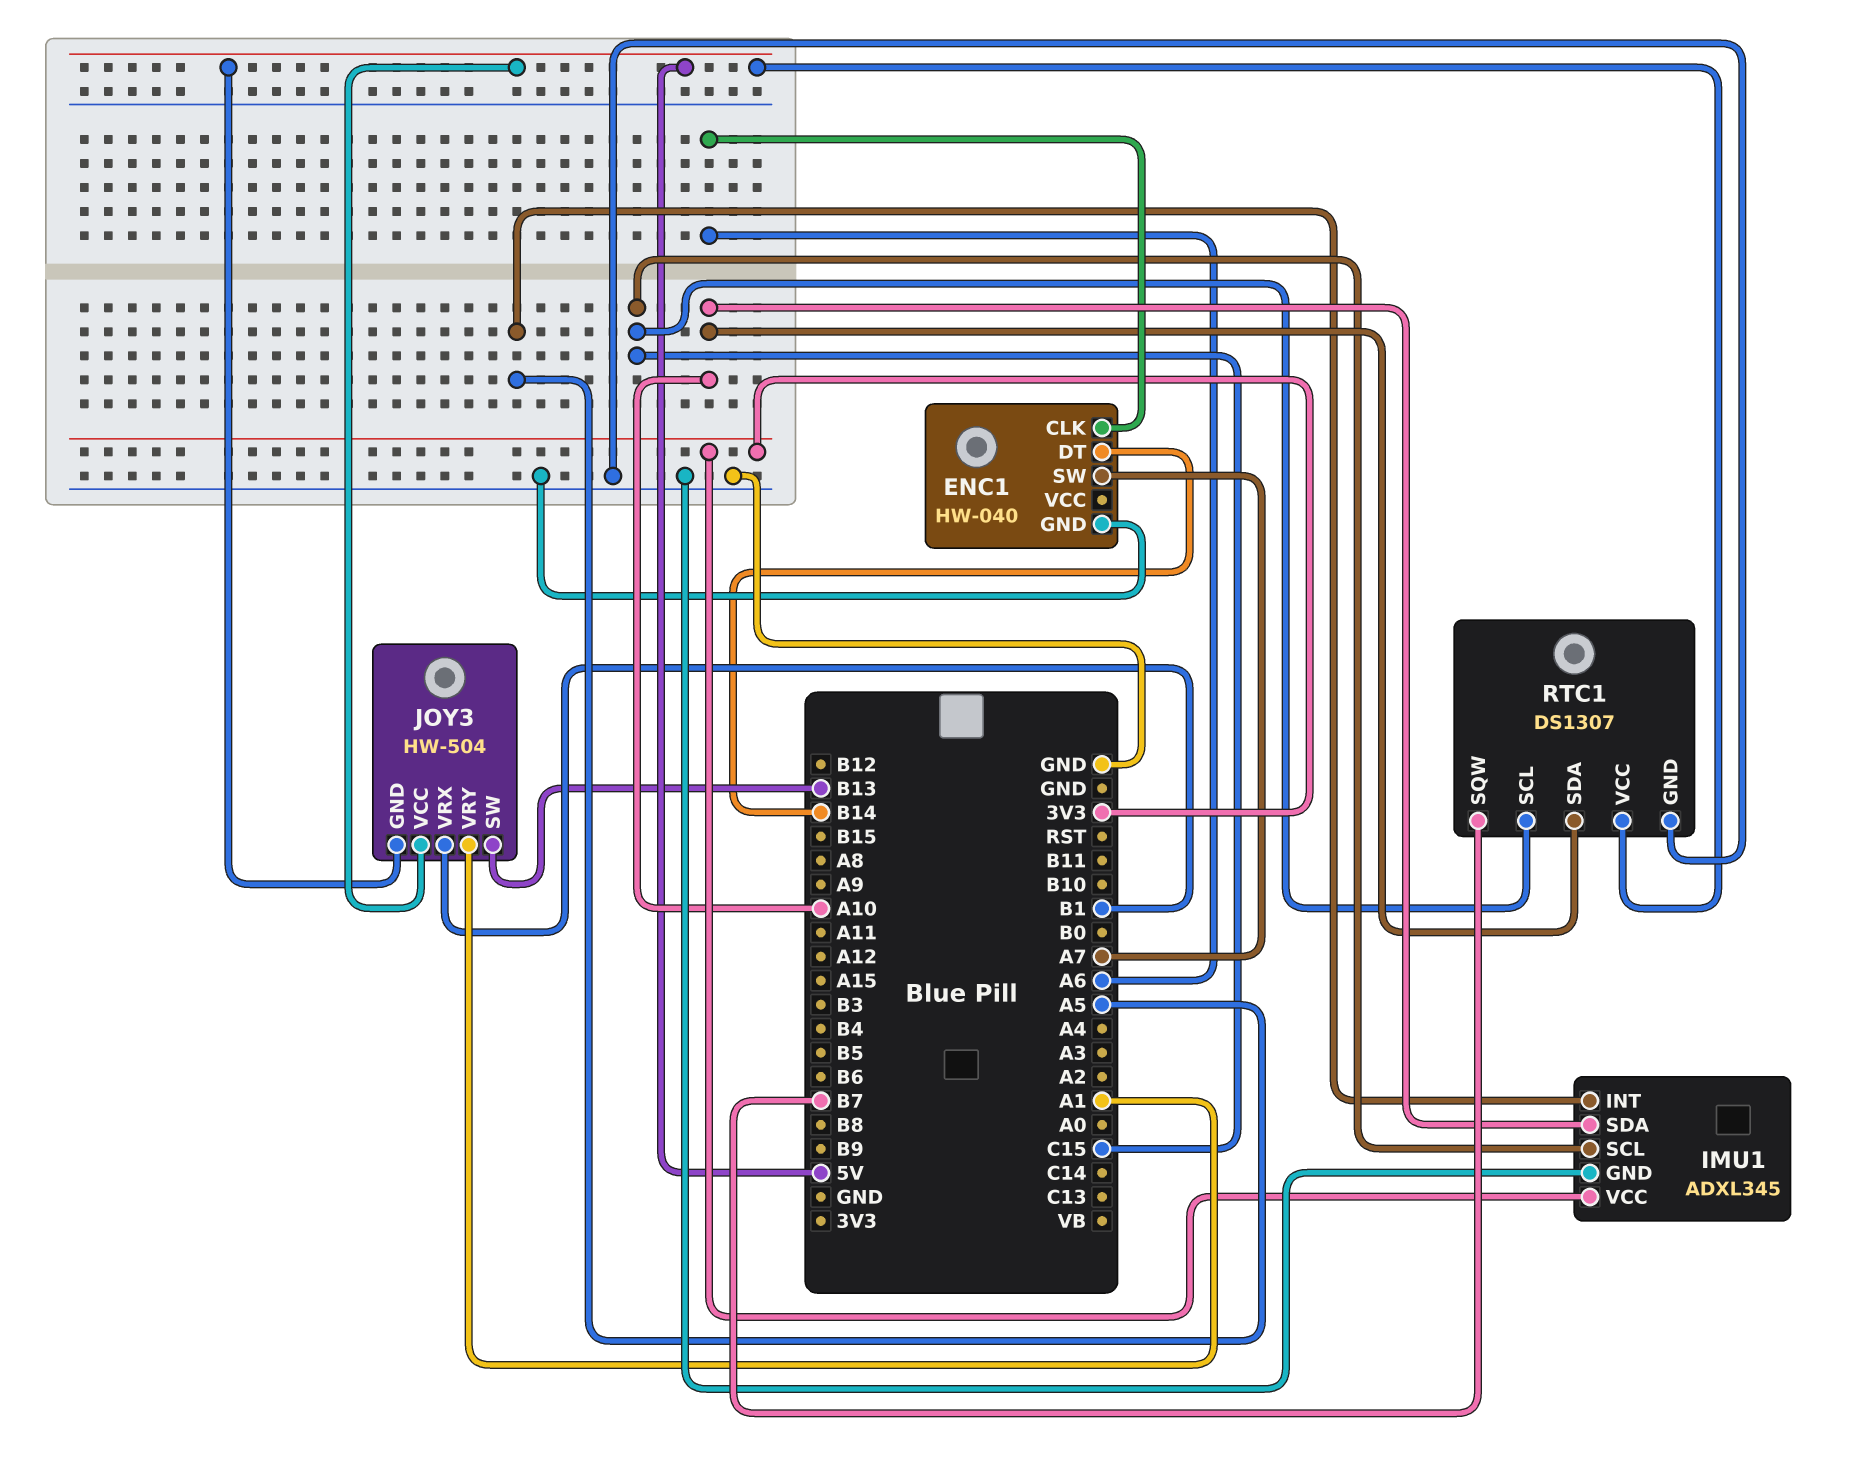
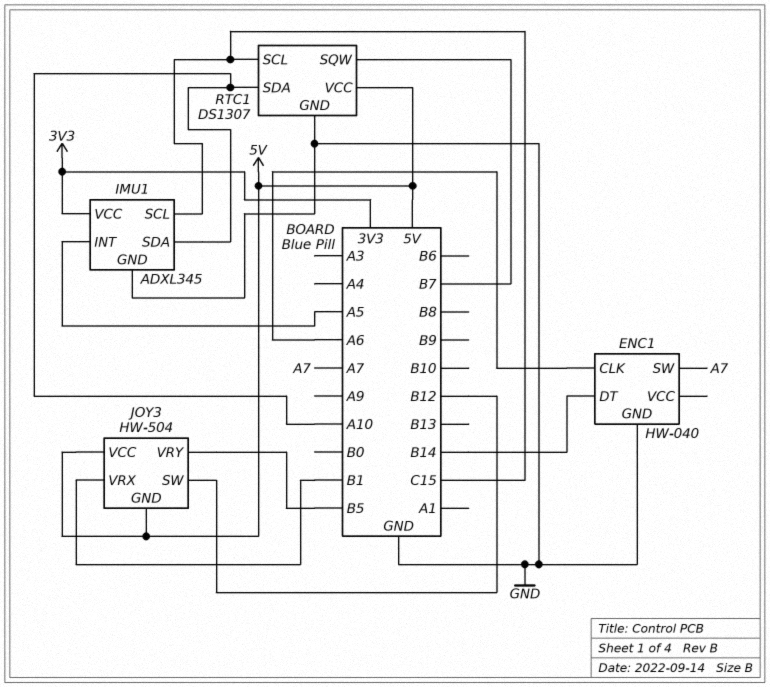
JOY3 pin SW: B13 -> B12
JOY3 pin VRY: A1 -> B5

